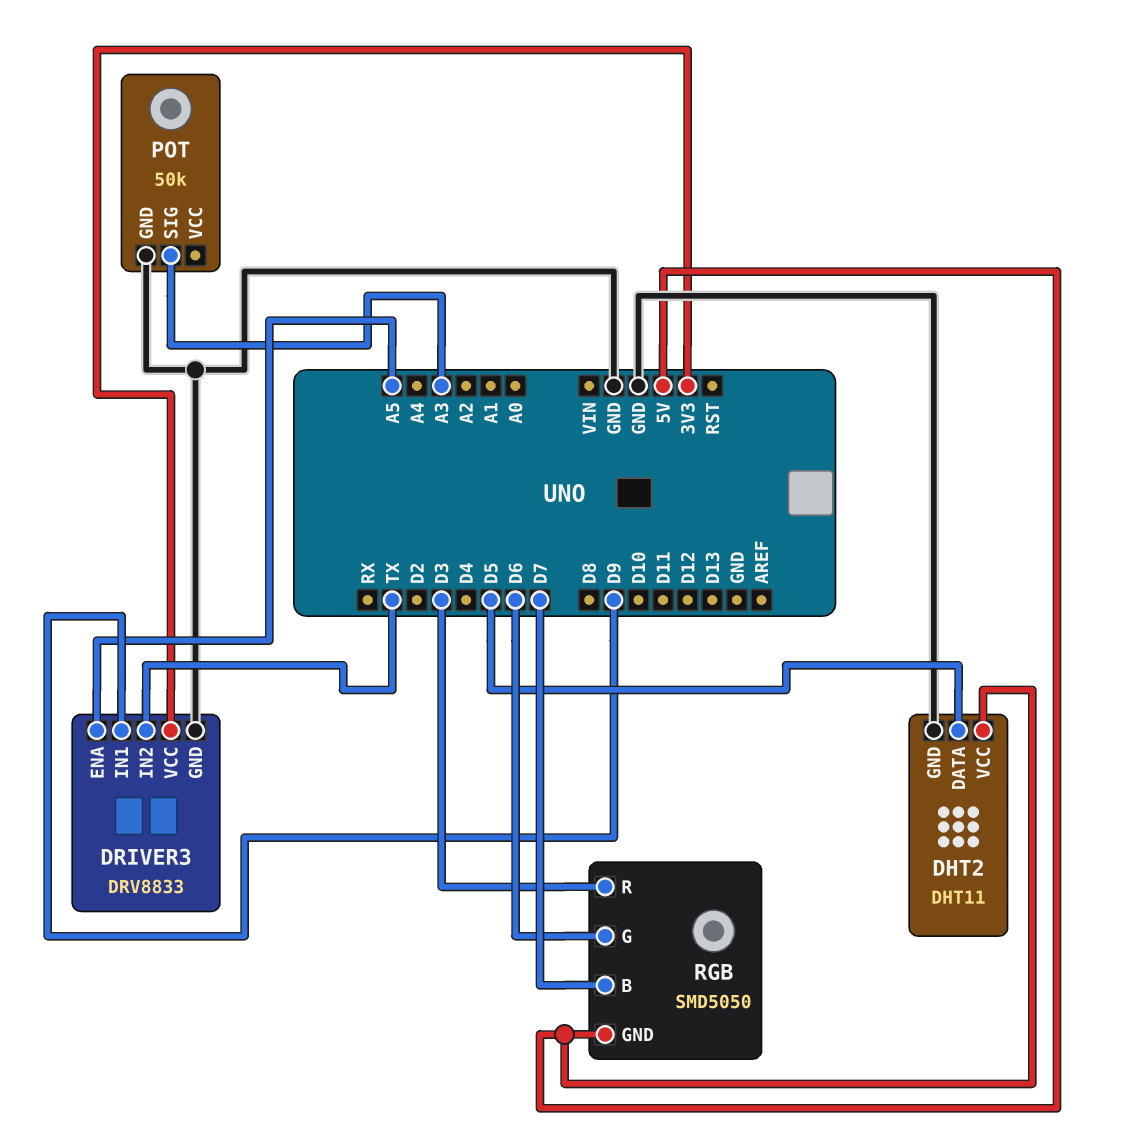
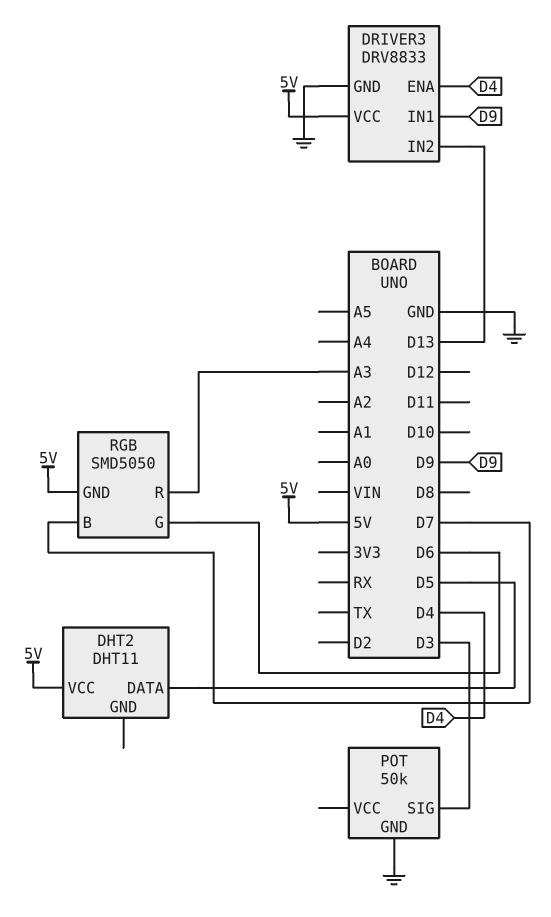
DHT2 pin GND: GND -> none
DRIVER3 pin ENA: A5 -> D4
DRIVER3 pin IN2: TX -> D13
DRIVER3 pin VCC: 3V3 -> 5V
POT pin SIG: A3 -> D3
RGB pin R: D3 -> A3

